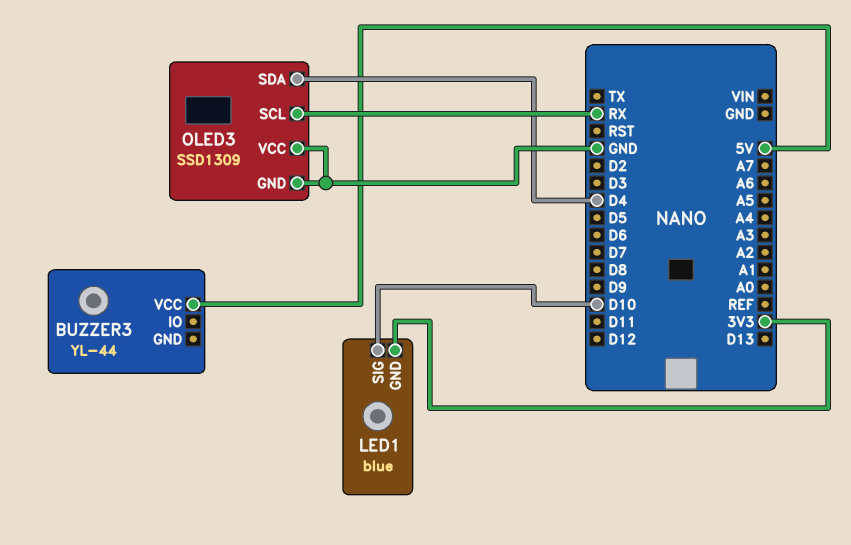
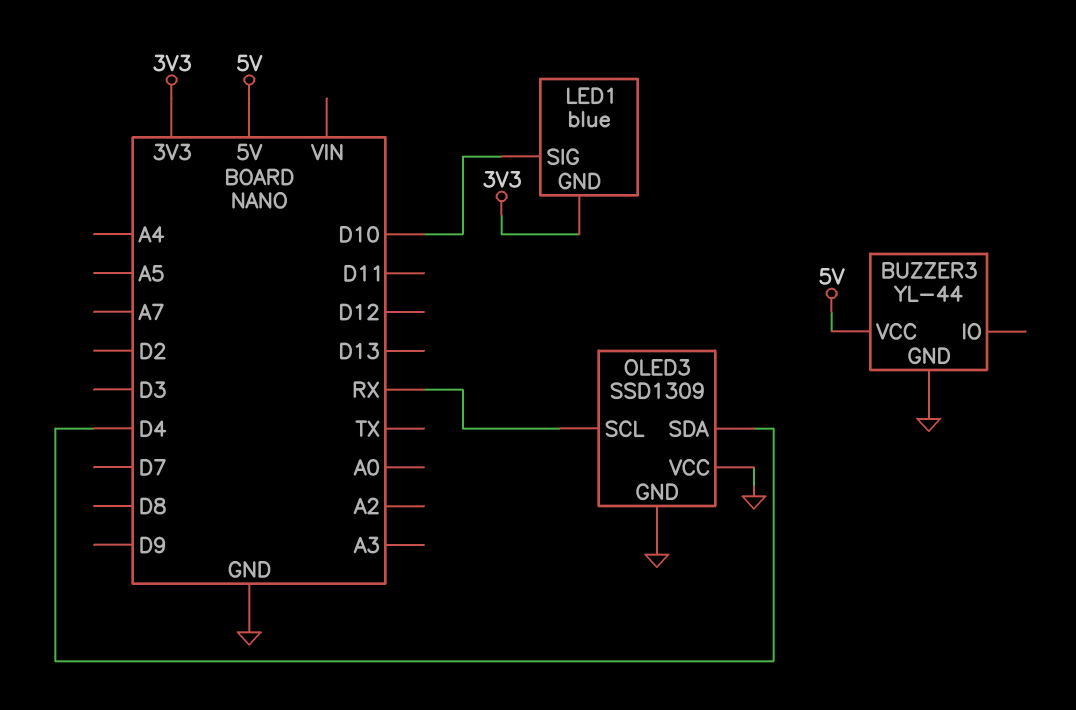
BUZZER3 pin GND: none -> GND

